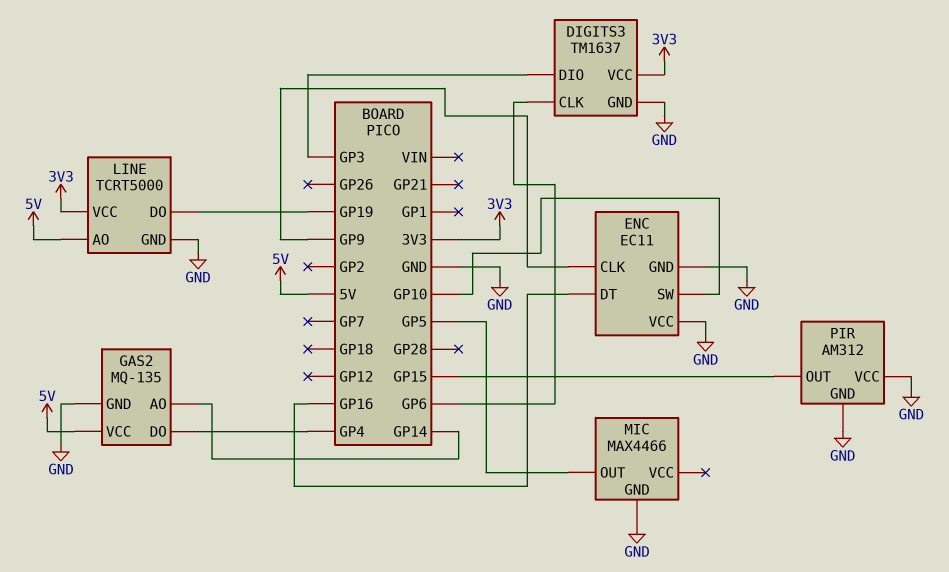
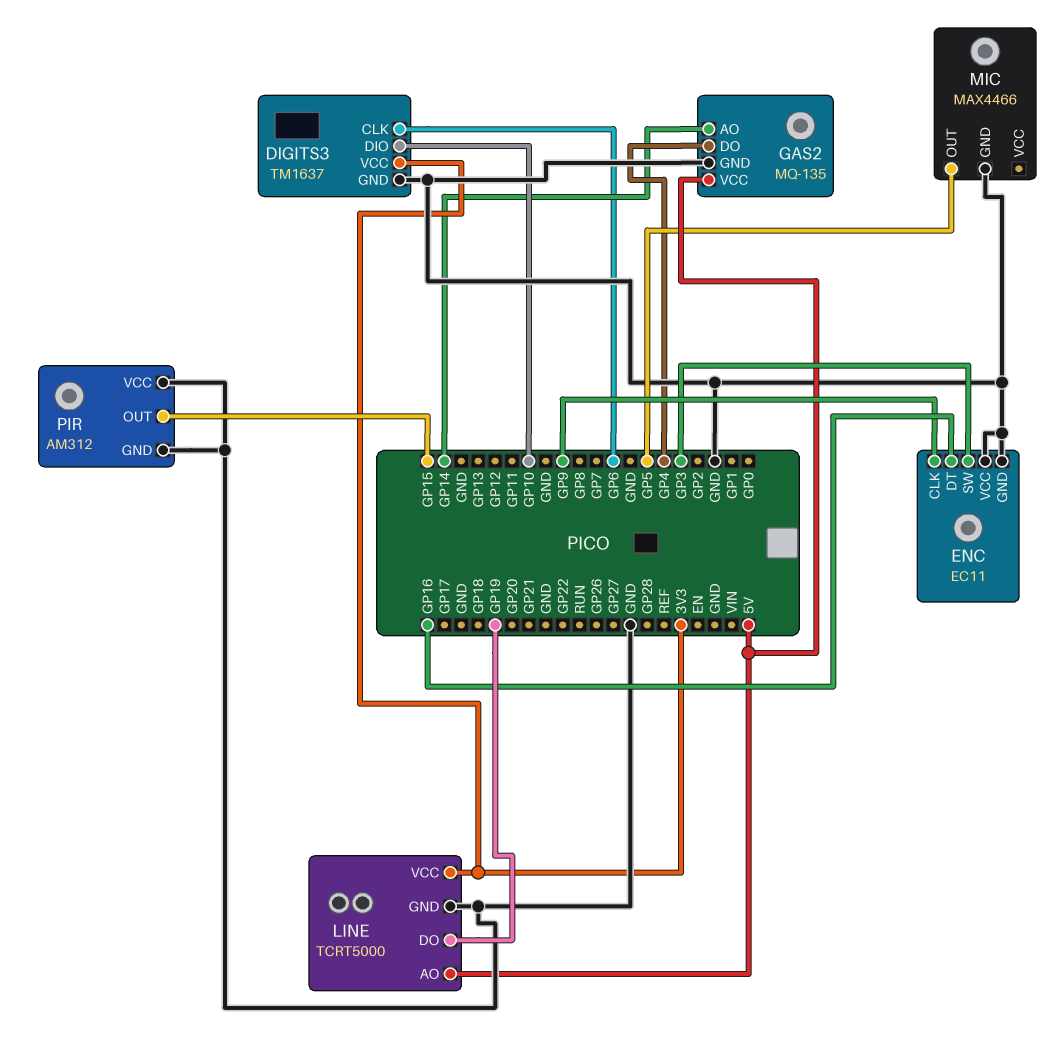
DIGITS3 pin DIO: GP3 -> GP10
ENC pin SW: GP10 -> GP3

